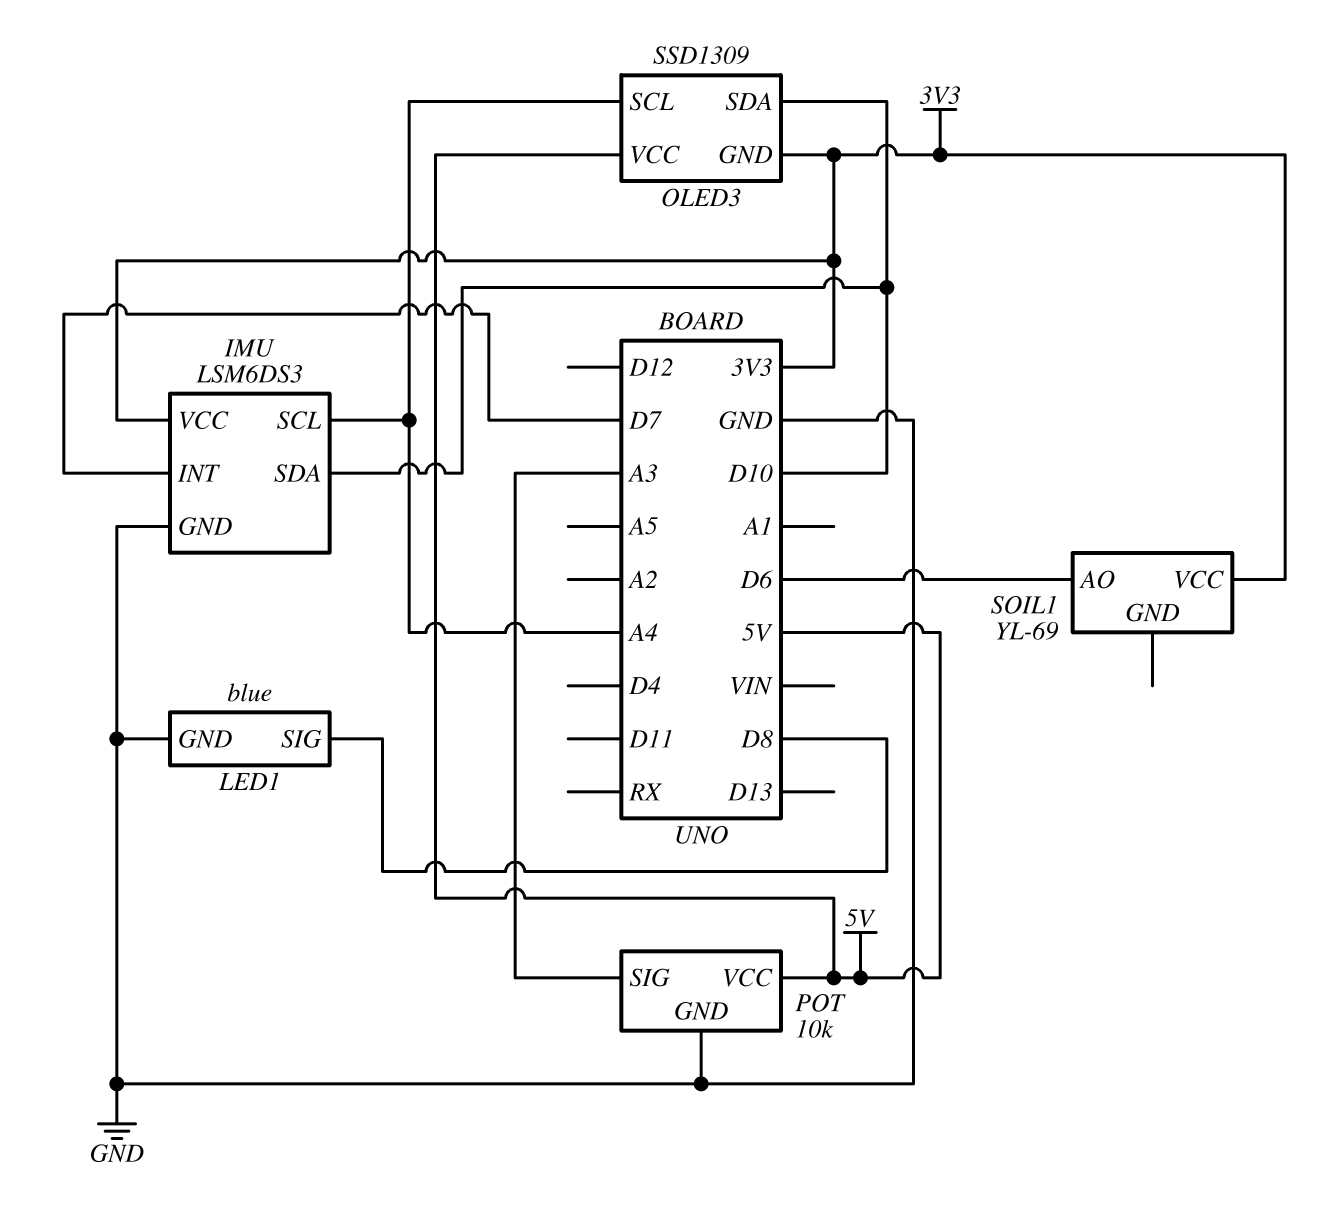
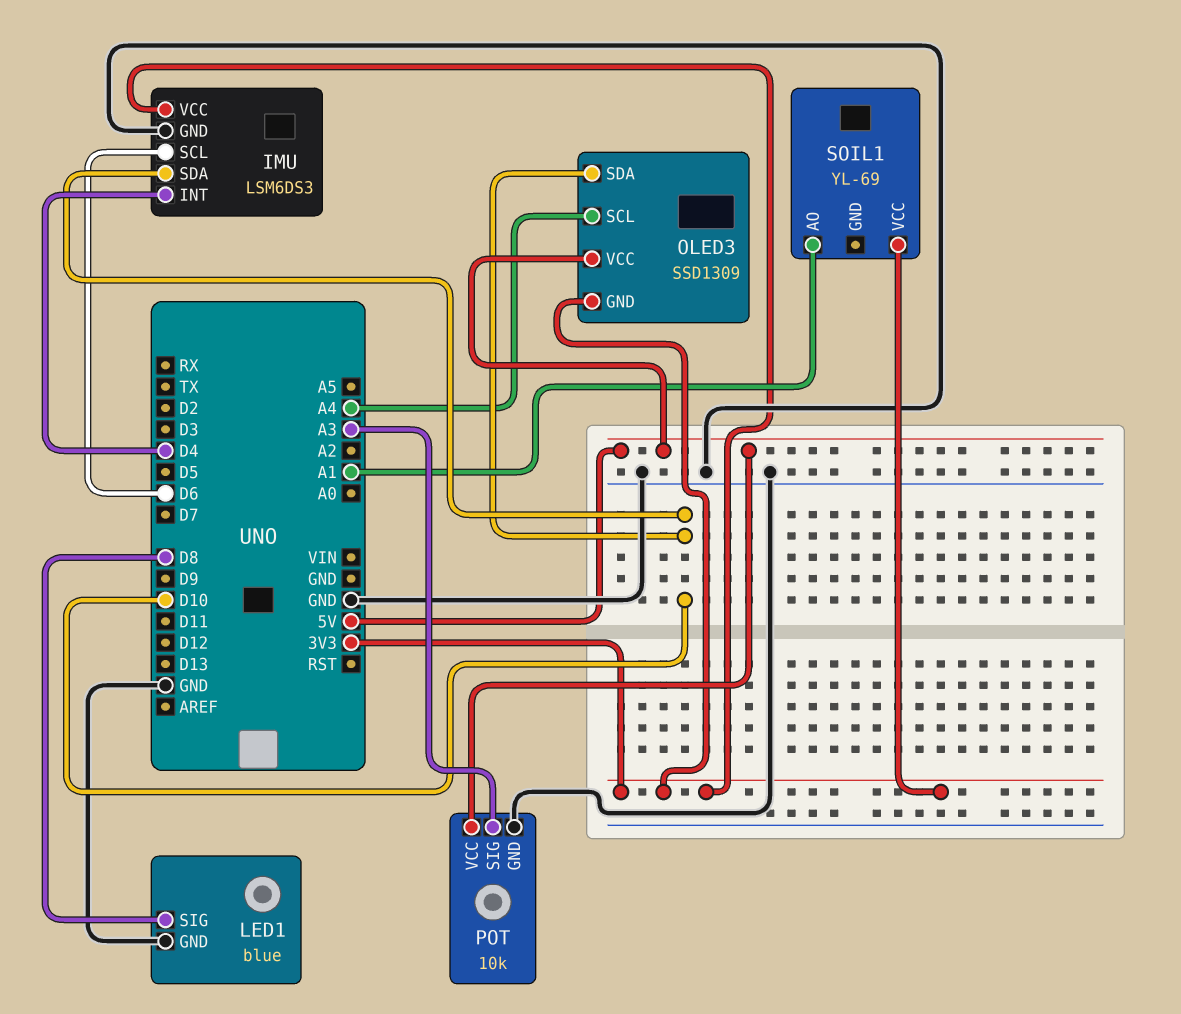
IMU pin INT: D7 -> D4
IMU pin SCL: A4 -> D6
SOIL1 pin AO: D6 -> A1

